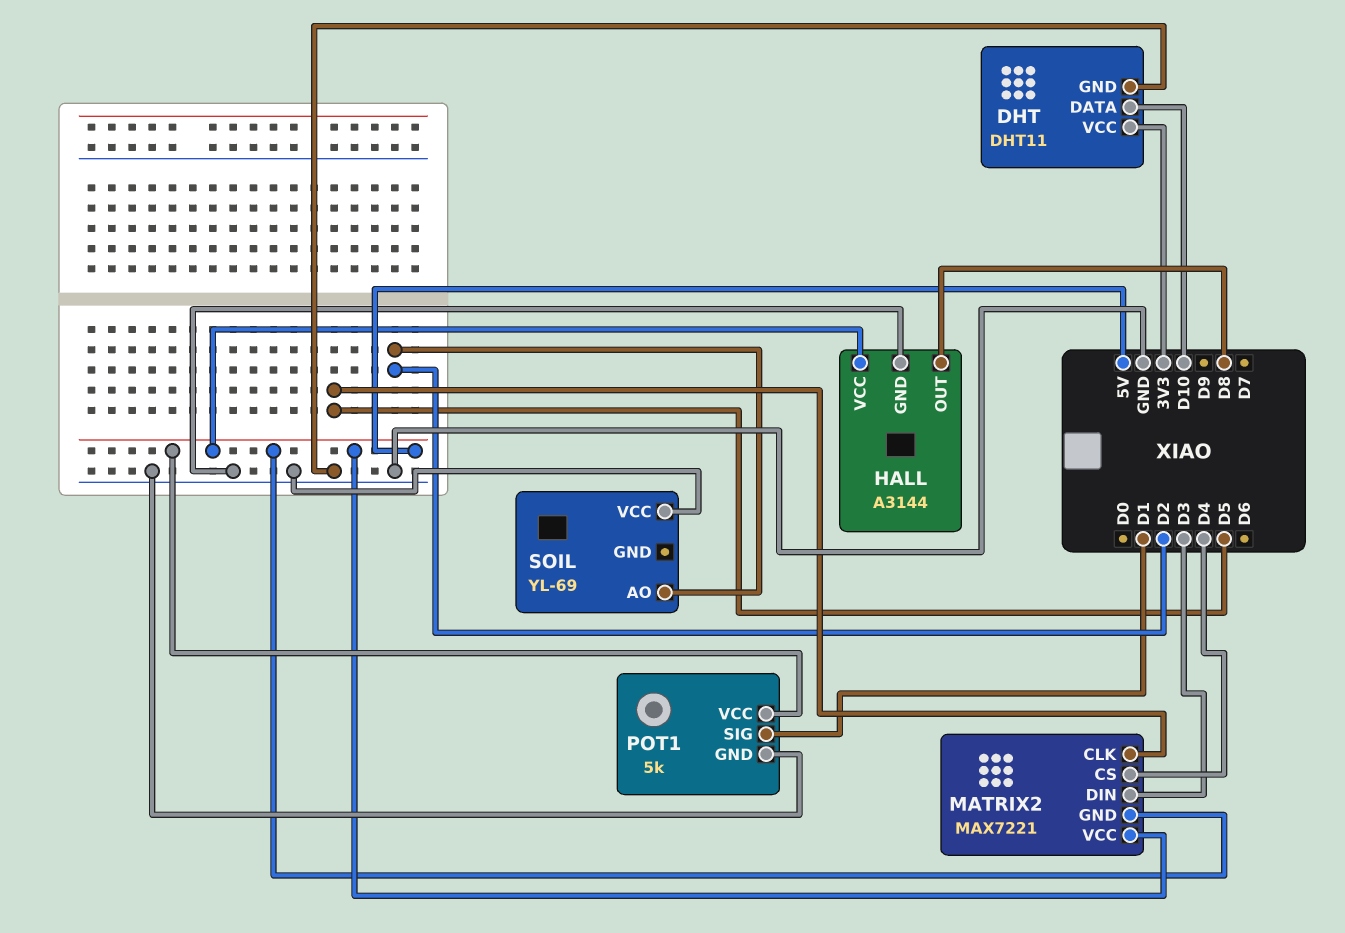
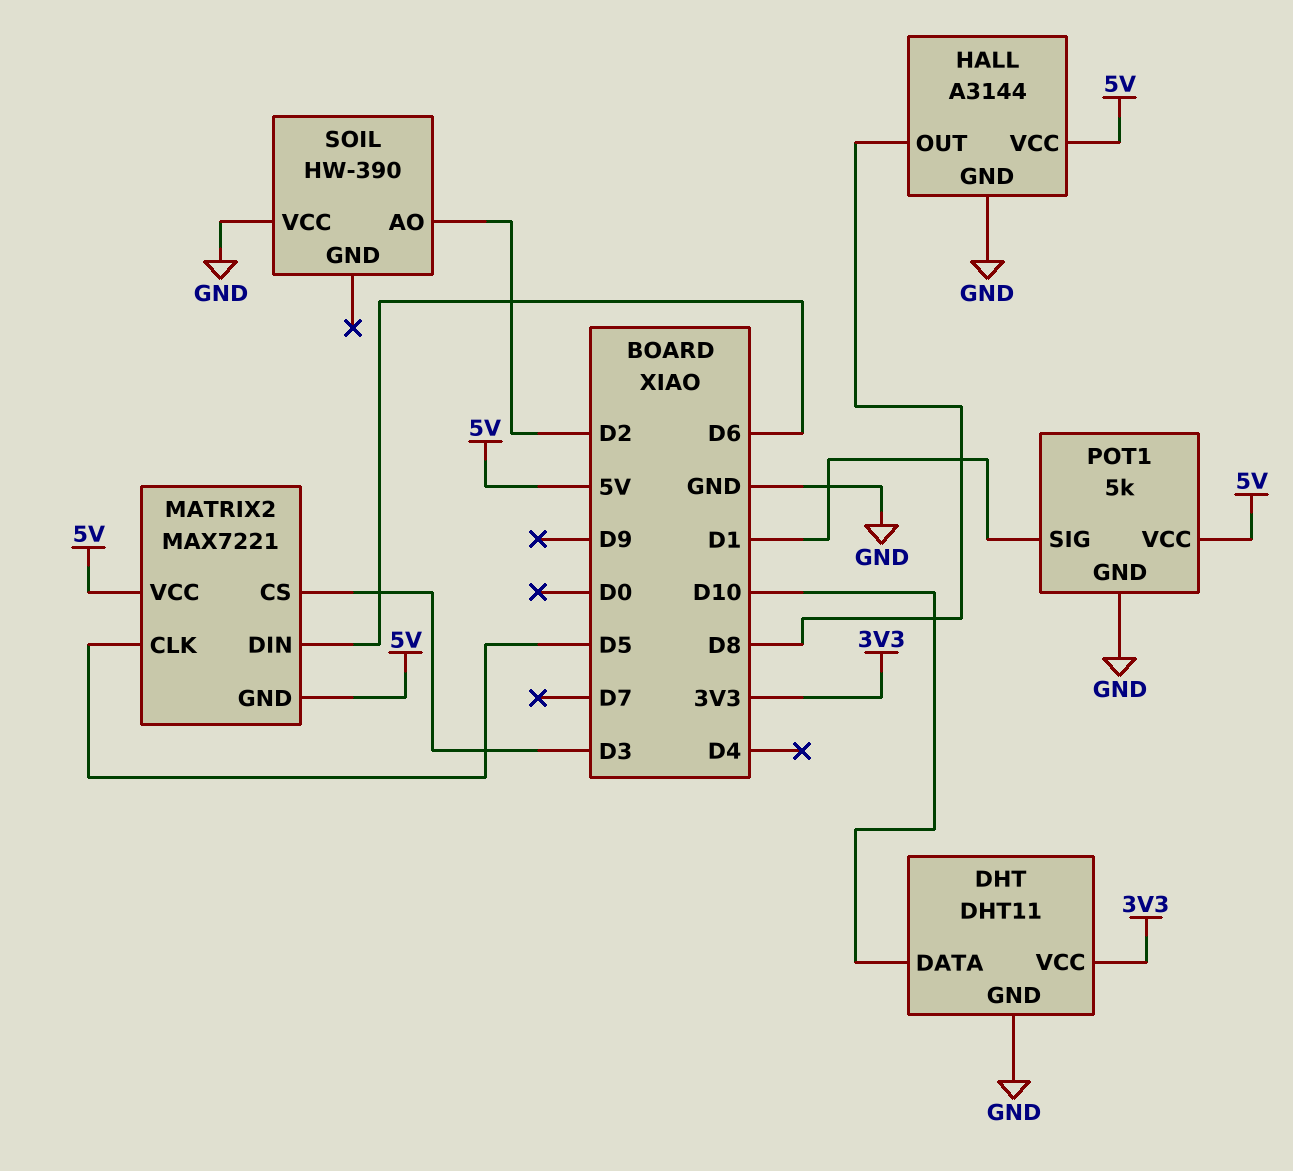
MATRIX2 pin CS: D4 -> D3
MATRIX2 pin DIN: D3 -> D6
SOIL: YL-69 -> HW-390

